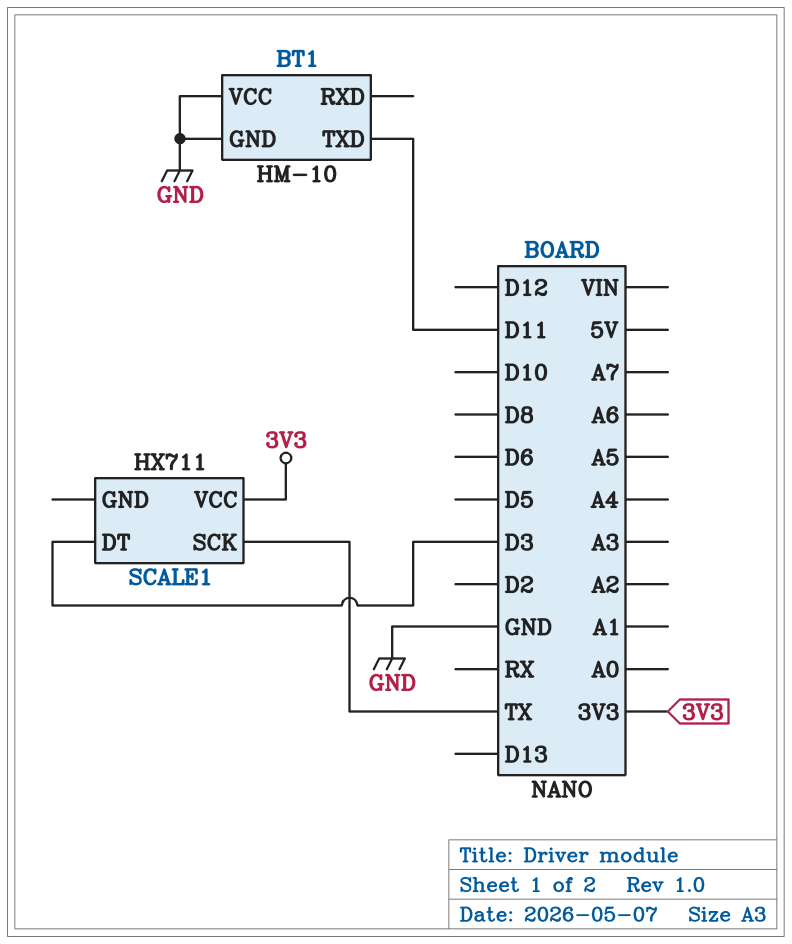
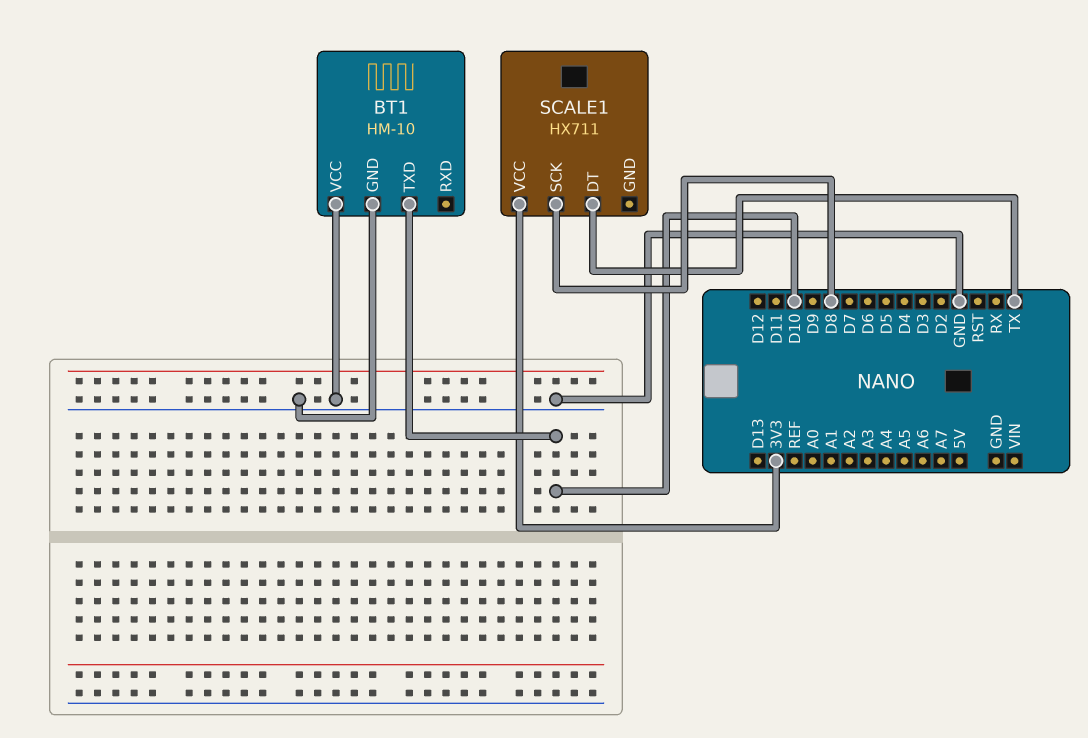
BT1 pin TXD: D11 -> D10
SCALE1 pin DT: D3 -> TX
SCALE1 pin SCK: TX -> D8

